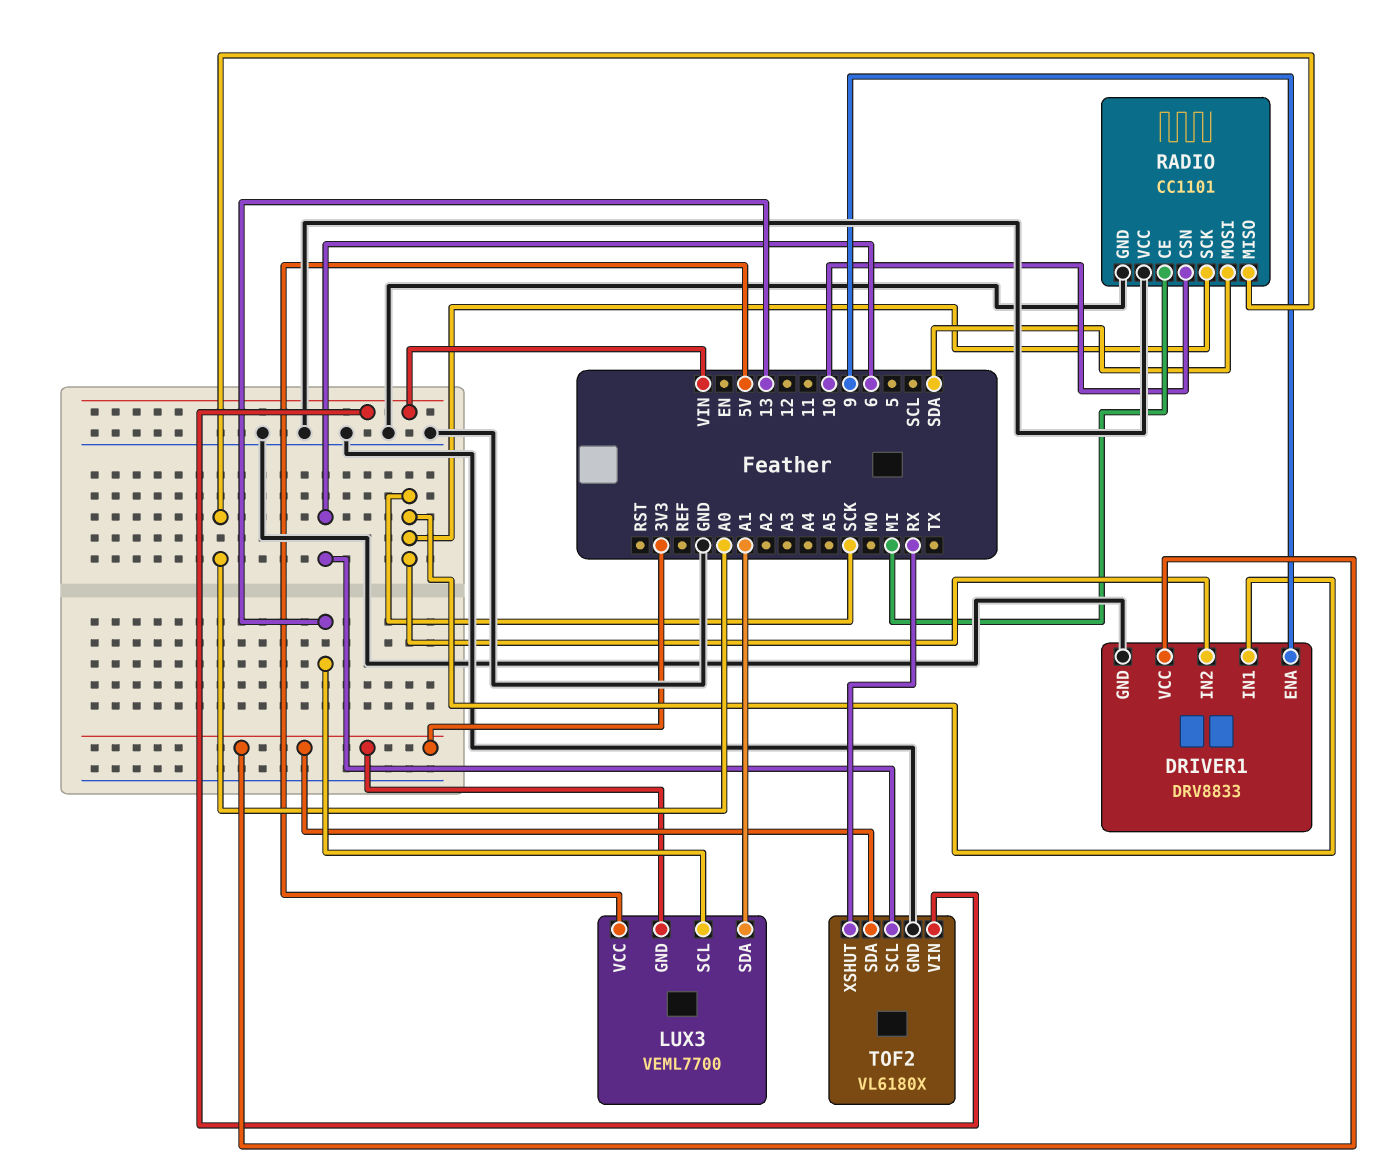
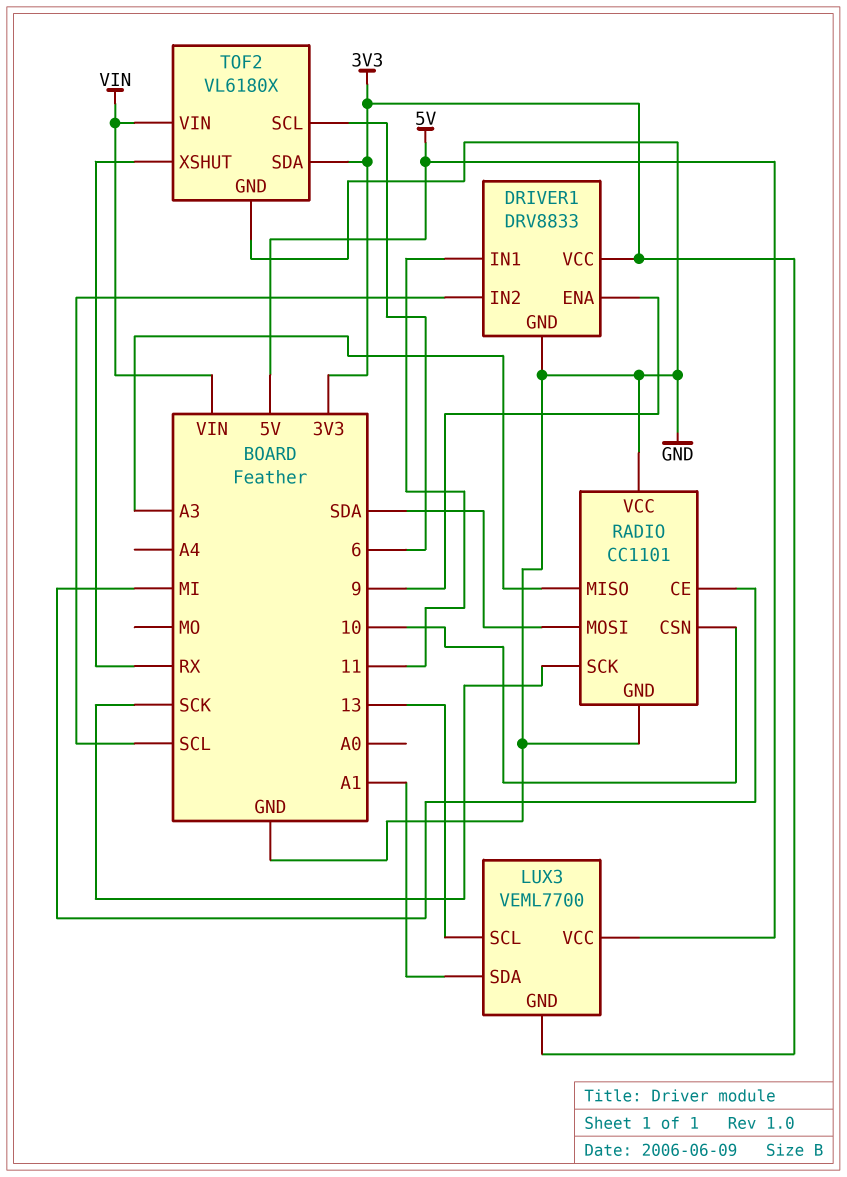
DRIVER1 pin IN1: SCK -> 11
DRIVER1 pin IN2: SCK -> SCL
RADIO pin MISO: A0 -> A3

